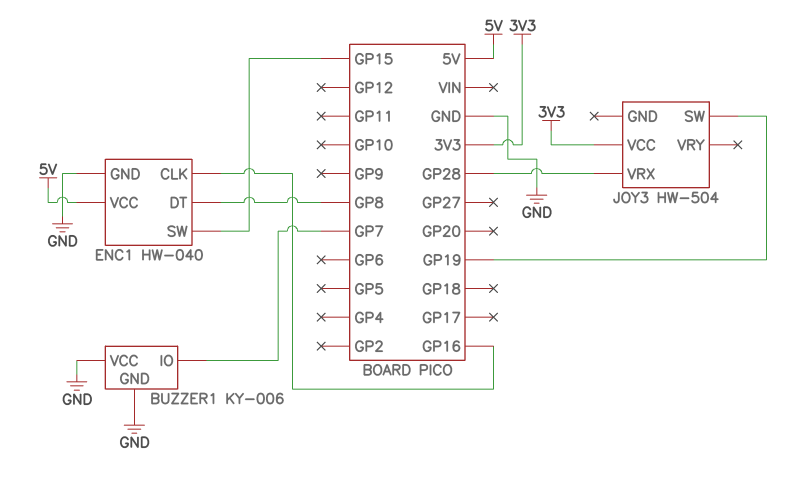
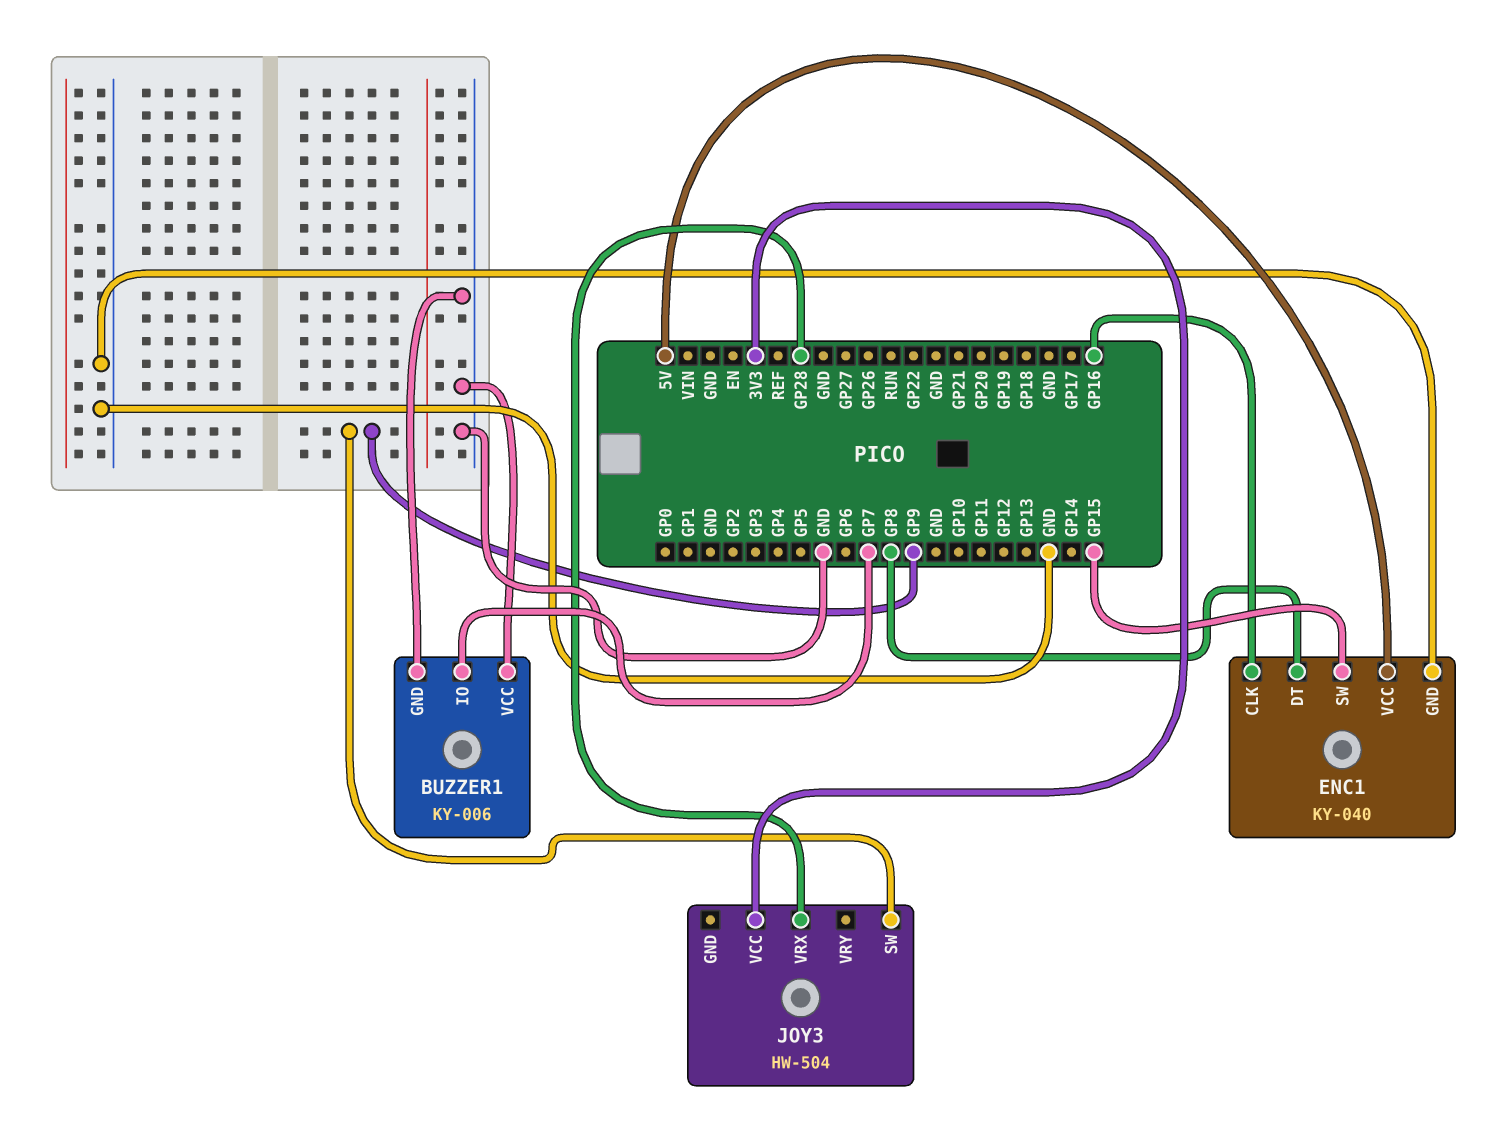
ENC1: HW-040 -> KY-040
JOY3 pin SW: GP19 -> GP9

